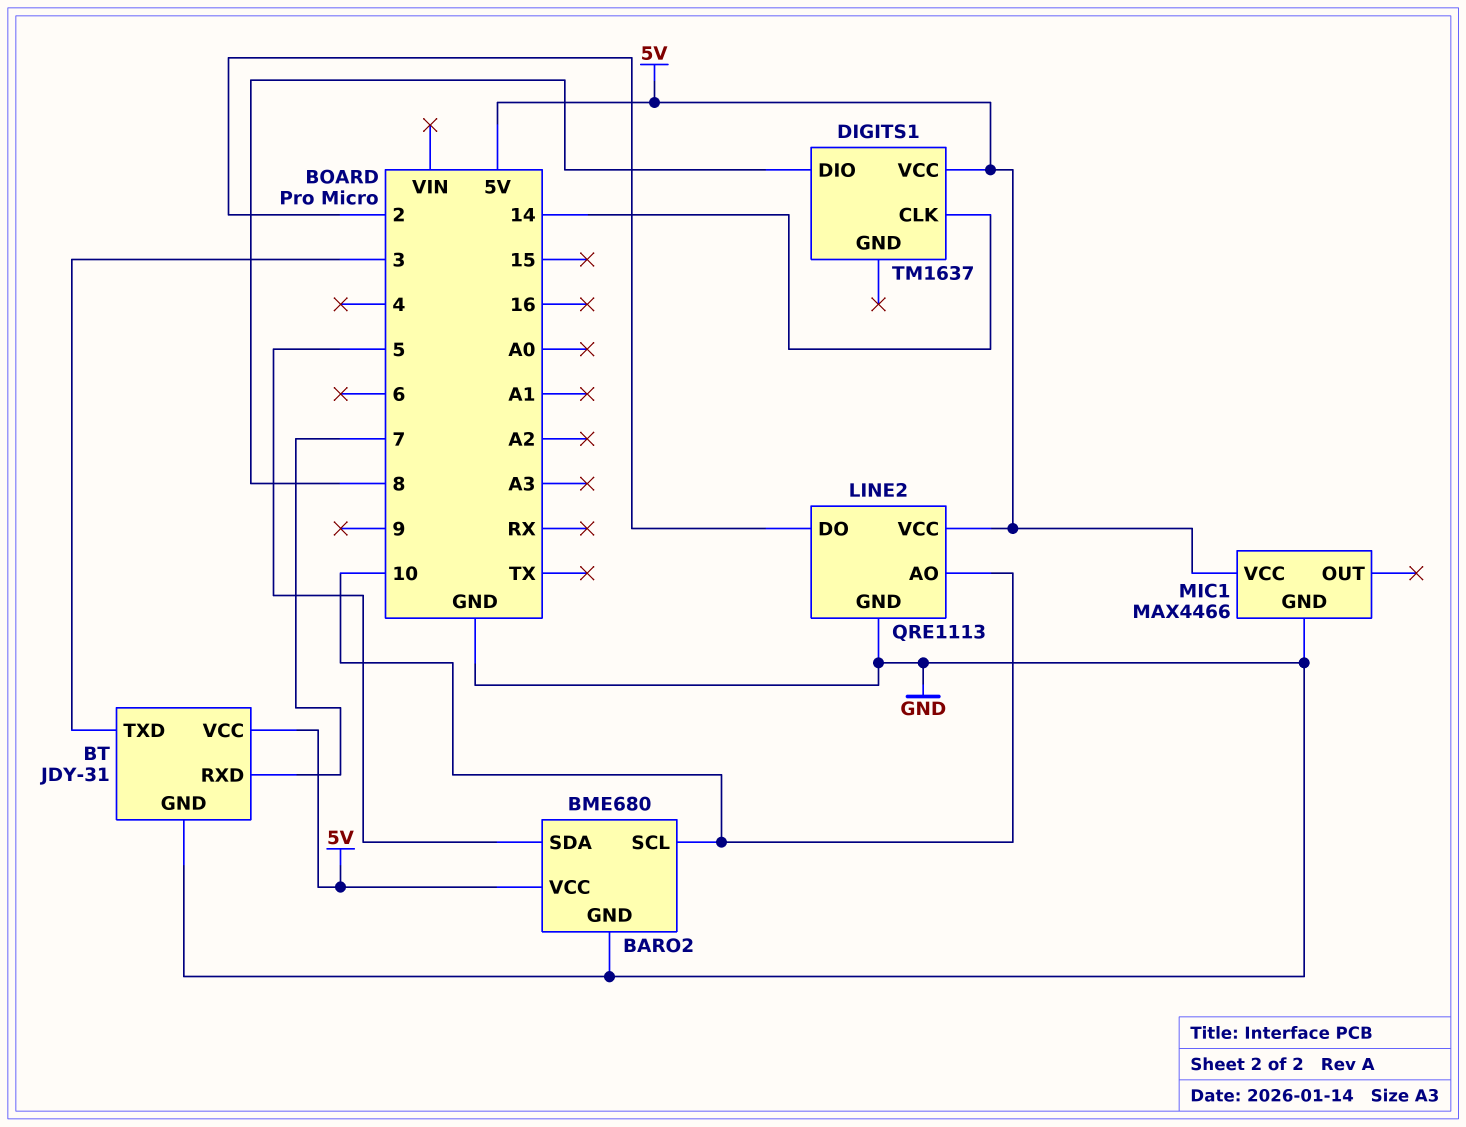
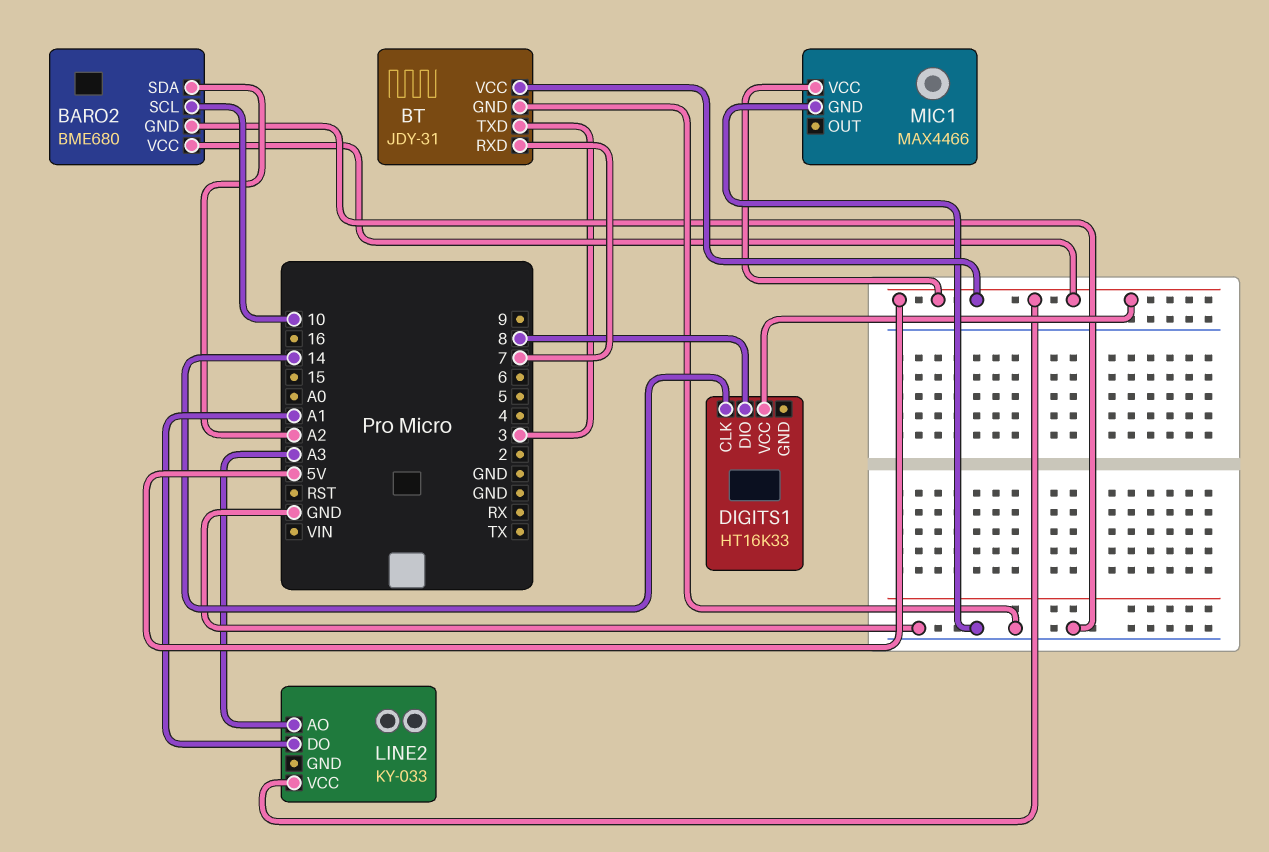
BARO2 pin SDA: 5 -> A2
DIGITS1: TM1637 -> HT16K33
LINE2: QRE1113 -> KY-033
LINE2 pin AO: 10 -> A3
LINE2 pin DO: 2 -> A1
LINE2 pin GND: GND -> none

